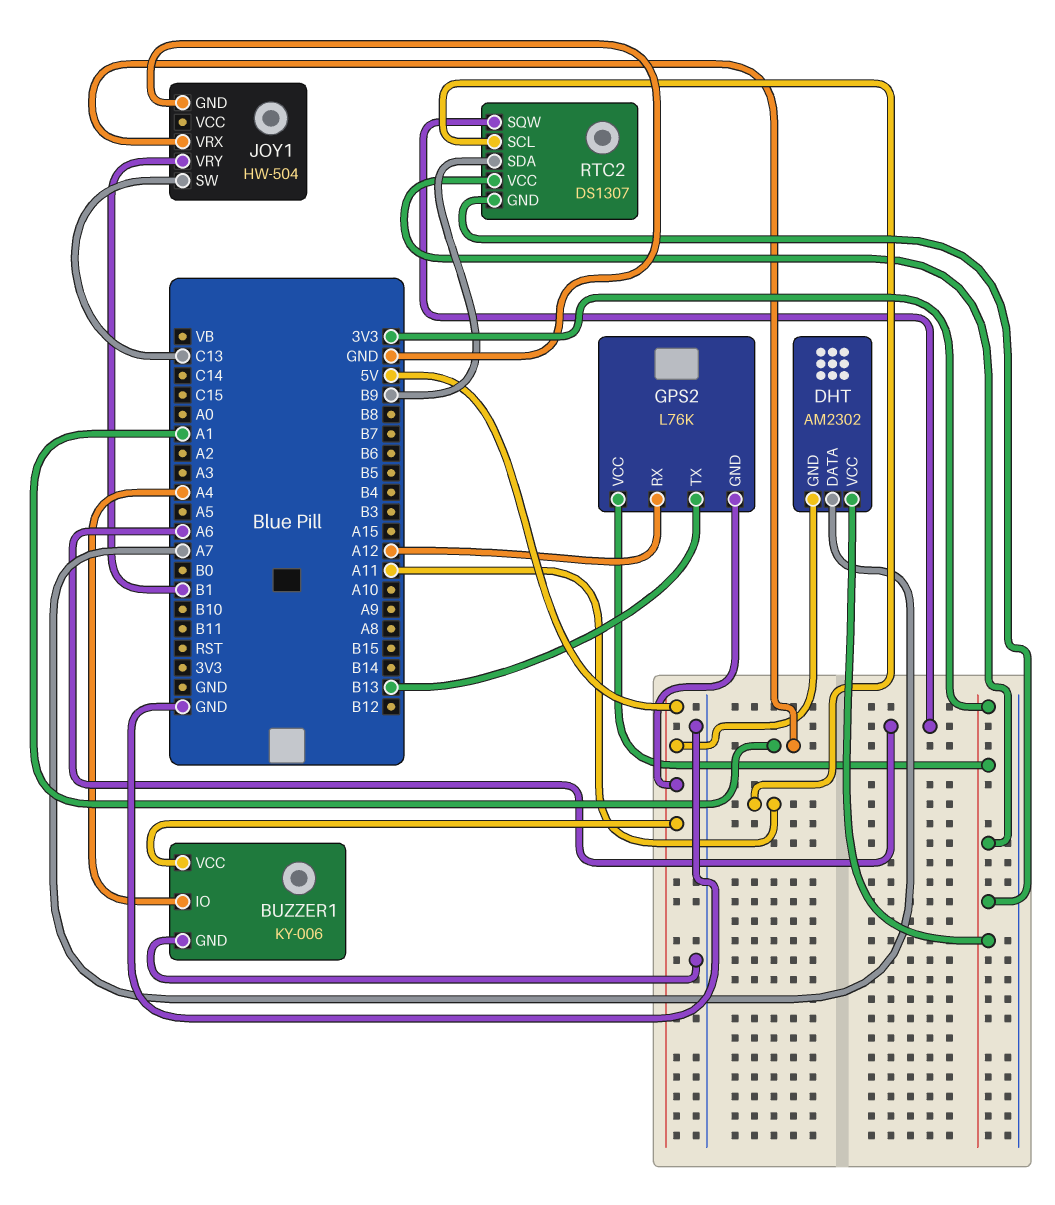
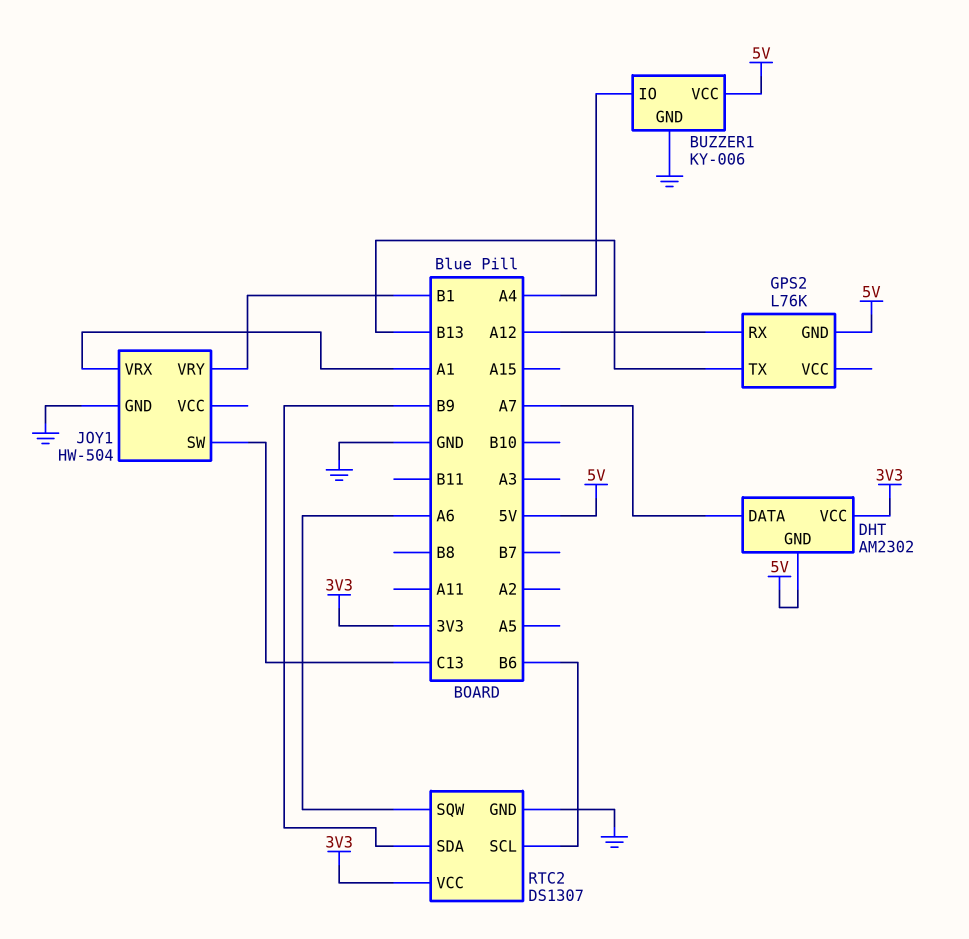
GPS2 pin VCC: 3V3 -> none
RTC2 pin GND: 3V3 -> GND
RTC2 pin SCL: A11 -> B6

